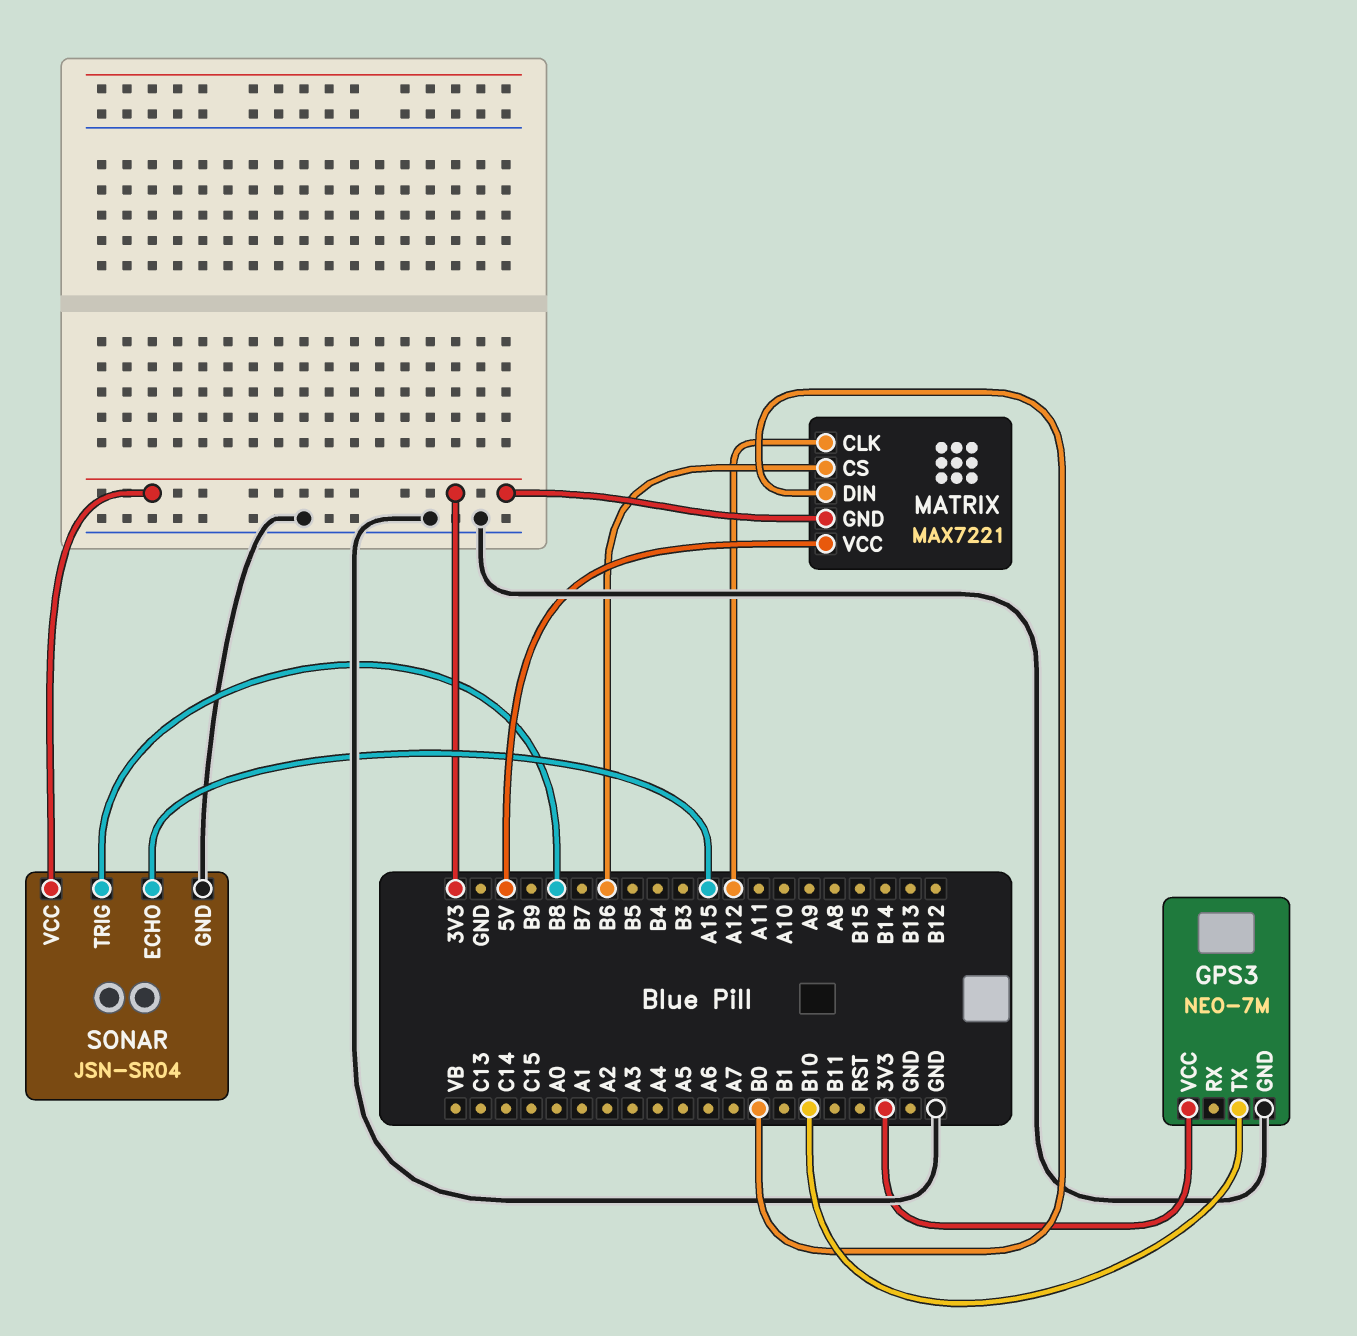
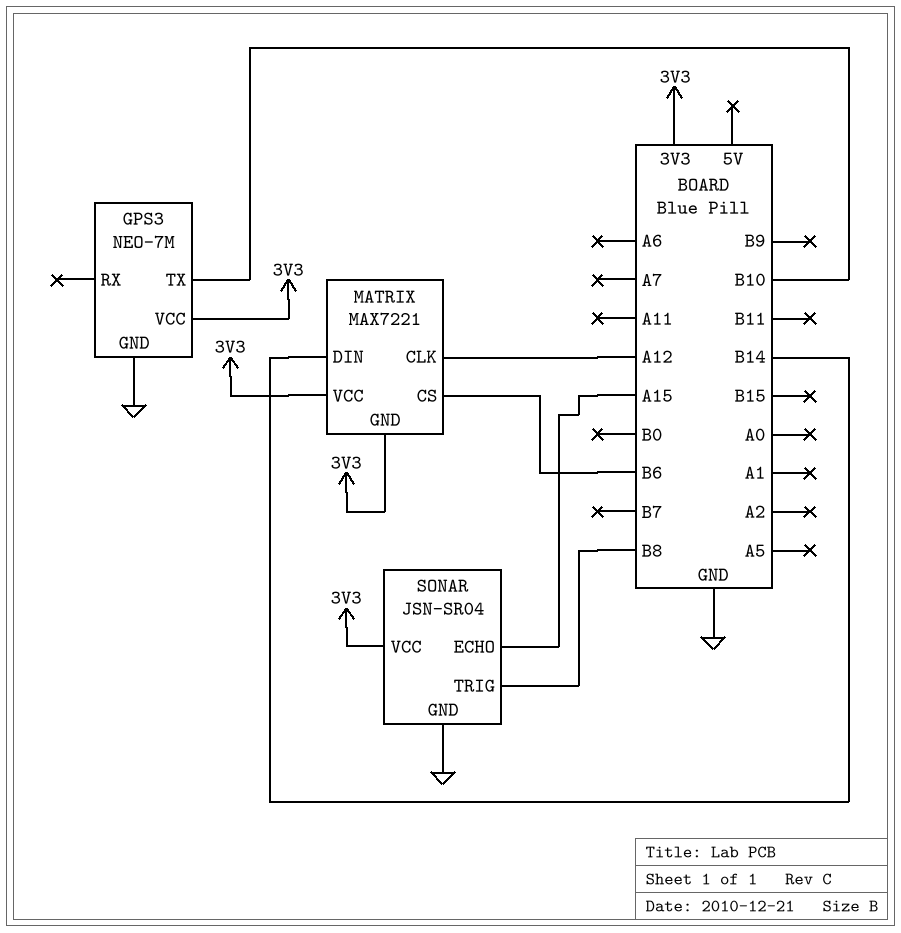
MATRIX pin DIN: B0 -> B14
MATRIX pin VCC: 5V -> 3V3

